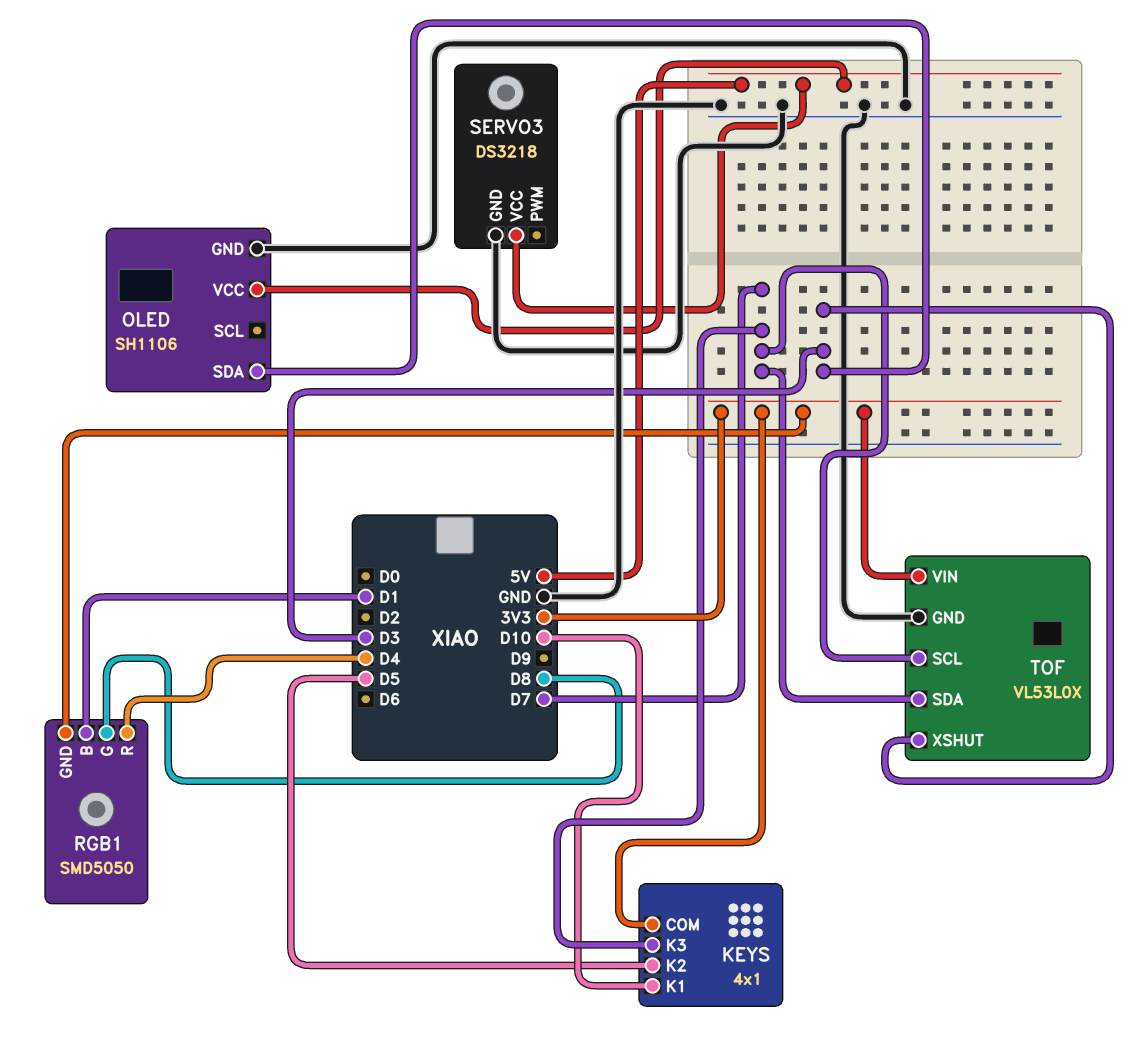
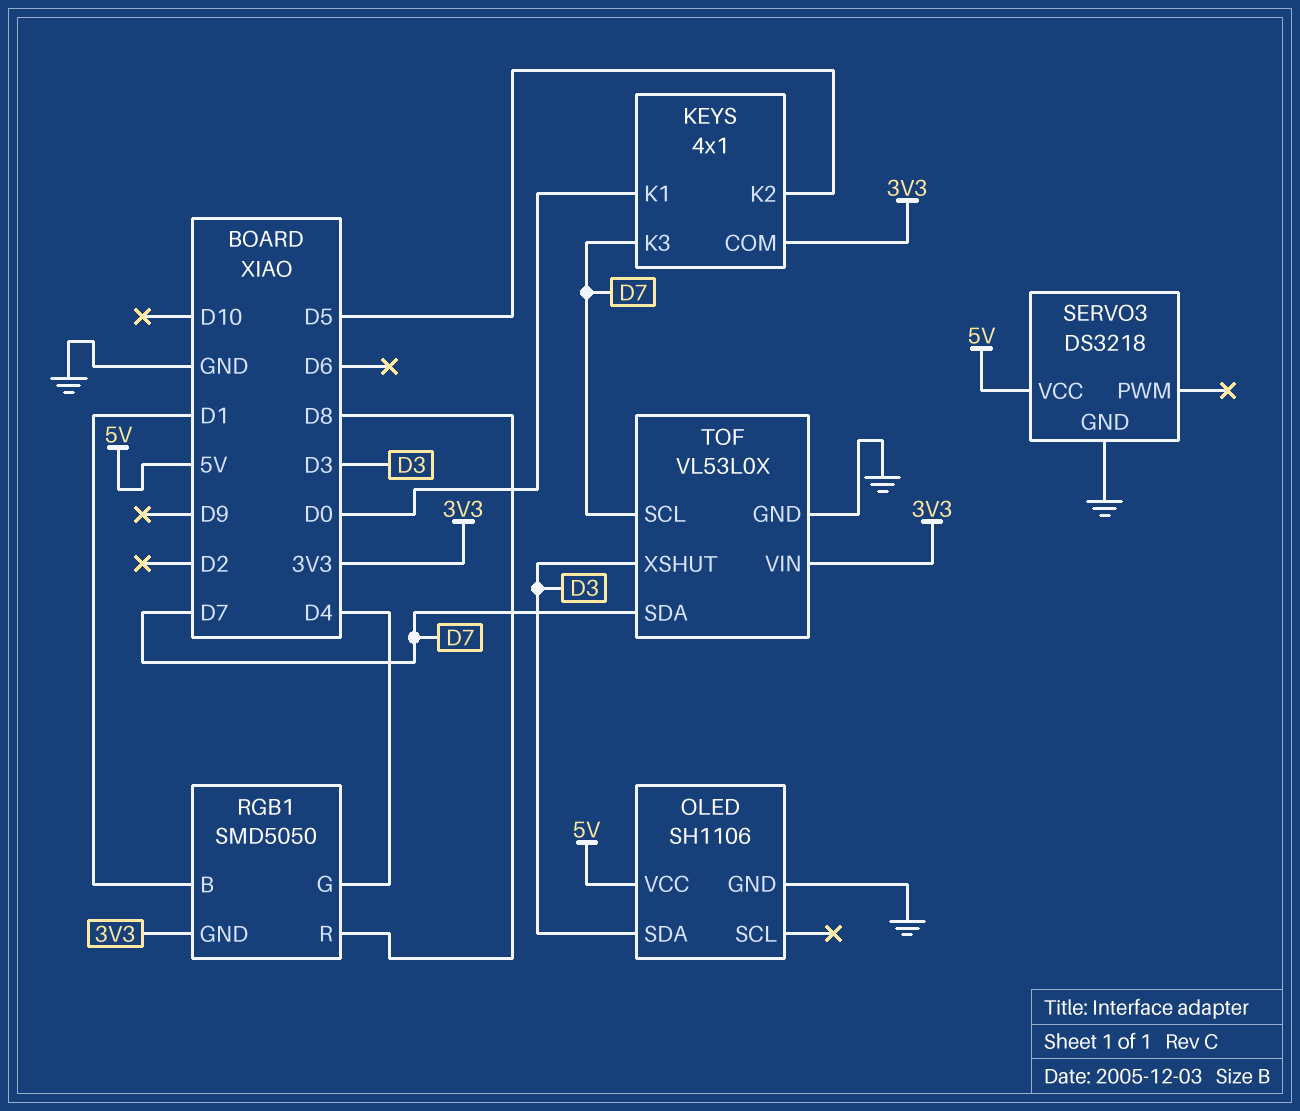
KEYS pin K1: D10 -> D0
RGB1 pin G: D8 -> D4
RGB1 pin R: D4 -> D8

